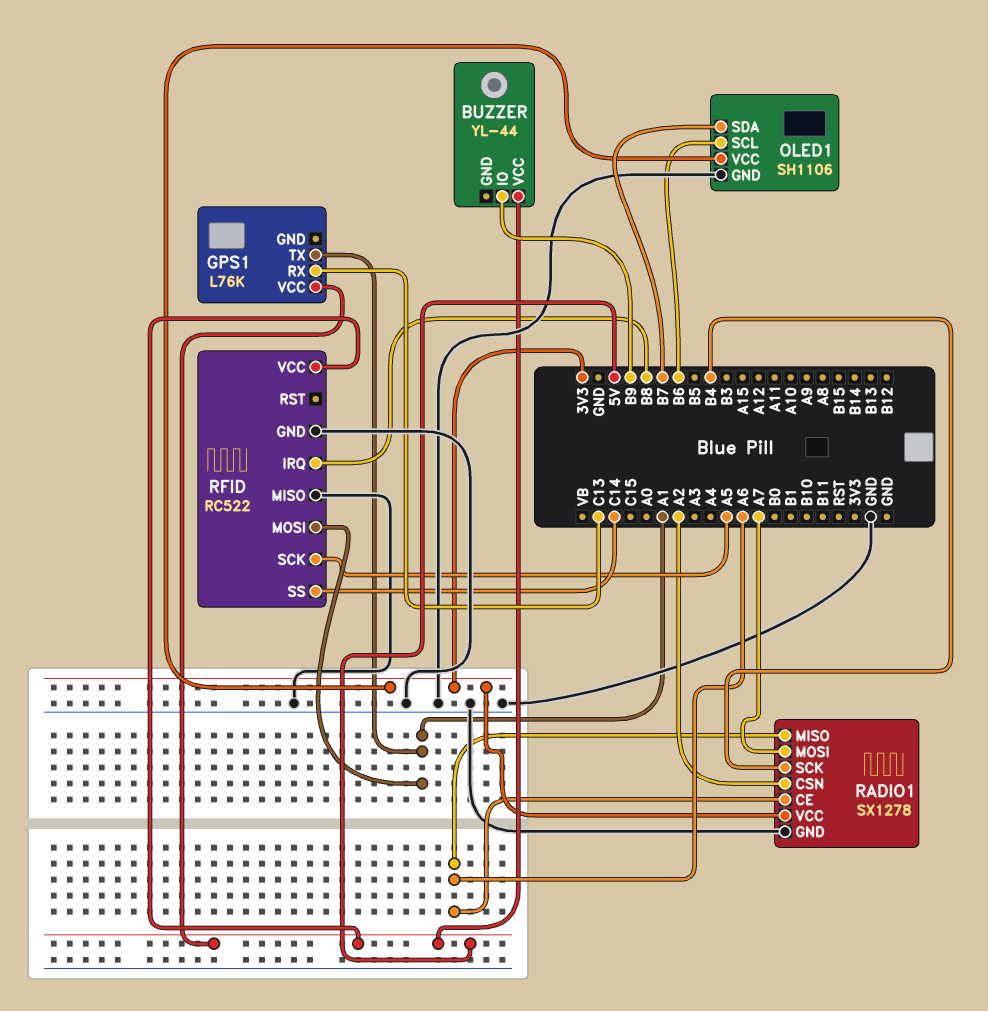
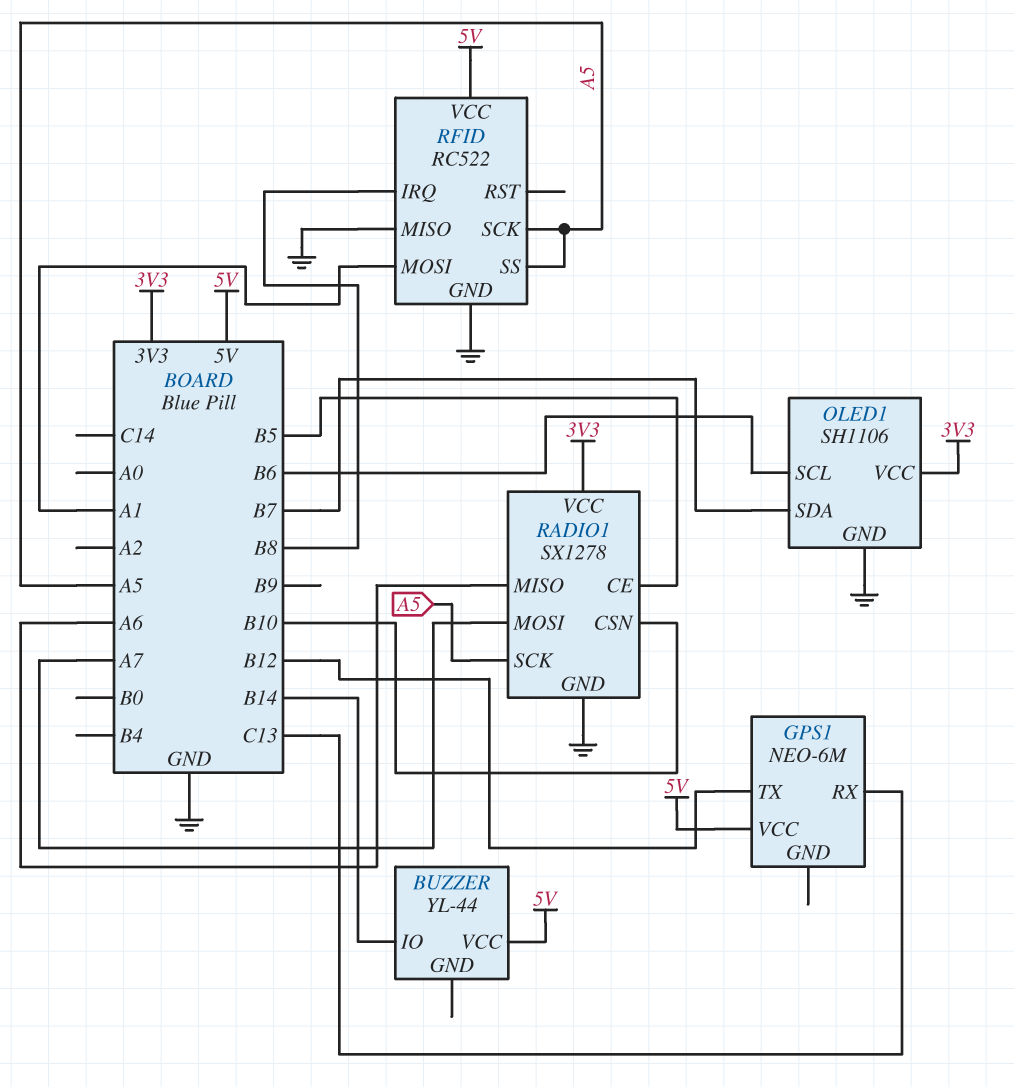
BUZZER pin IO: B9 -> B14
GPS1: L76K -> NEO-6M
GPS1 pin TX: A1 -> B12
RADIO1 pin CE: A6 -> B5
RADIO1 pin CSN: A2 -> B10
RADIO1 pin SCK: B4 -> A5
RFID pin SS: C14 -> A5

